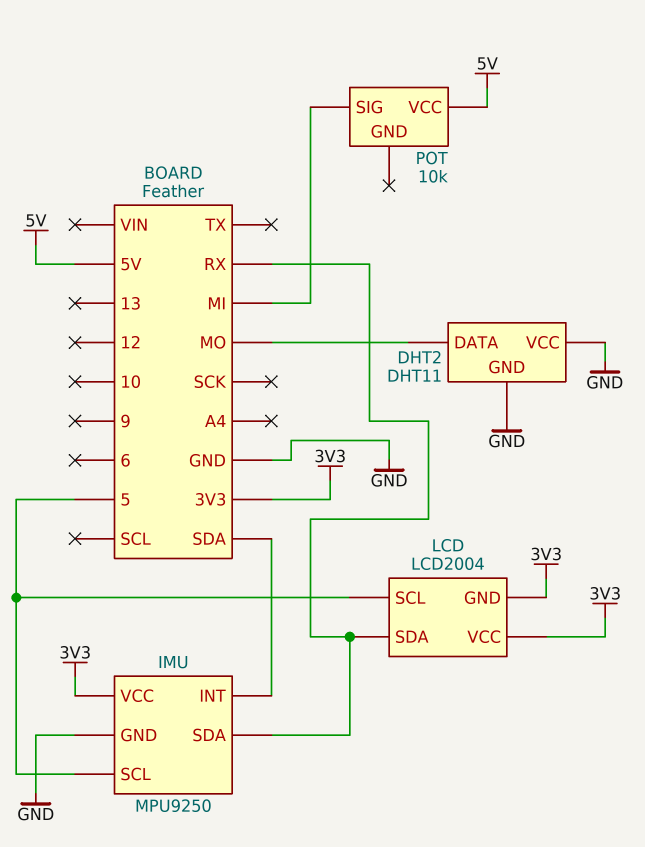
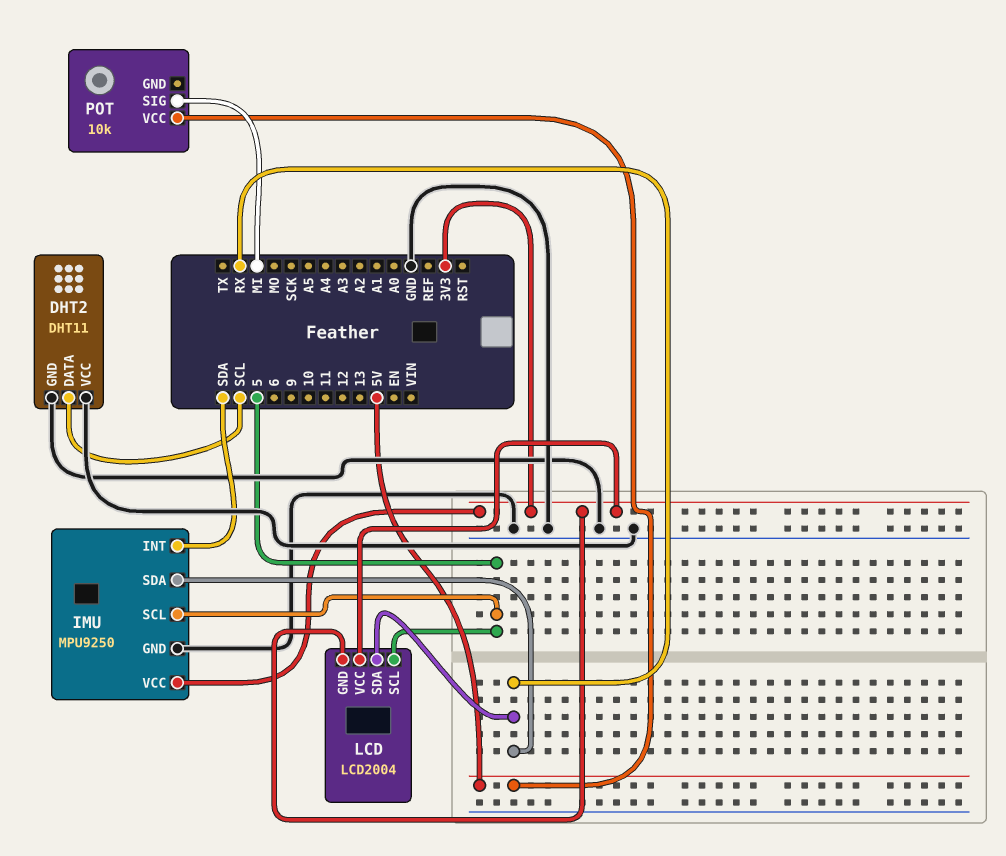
DHT2 pin DATA: MO -> SCL

